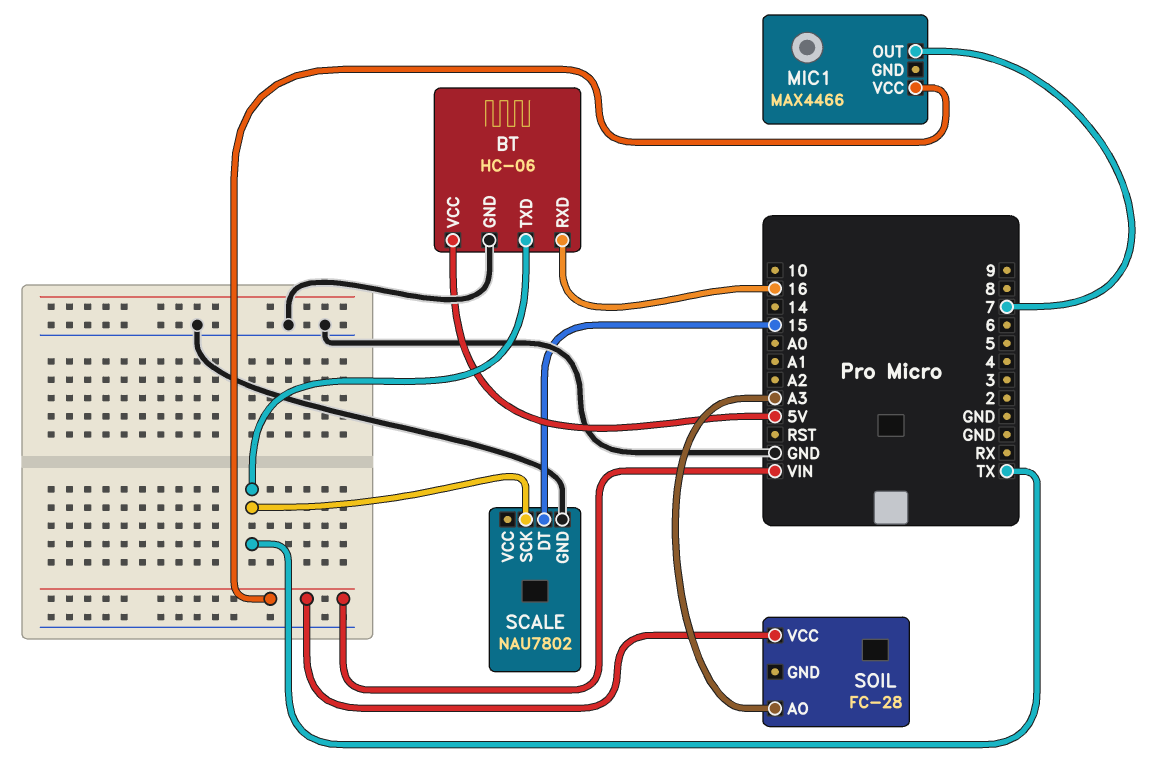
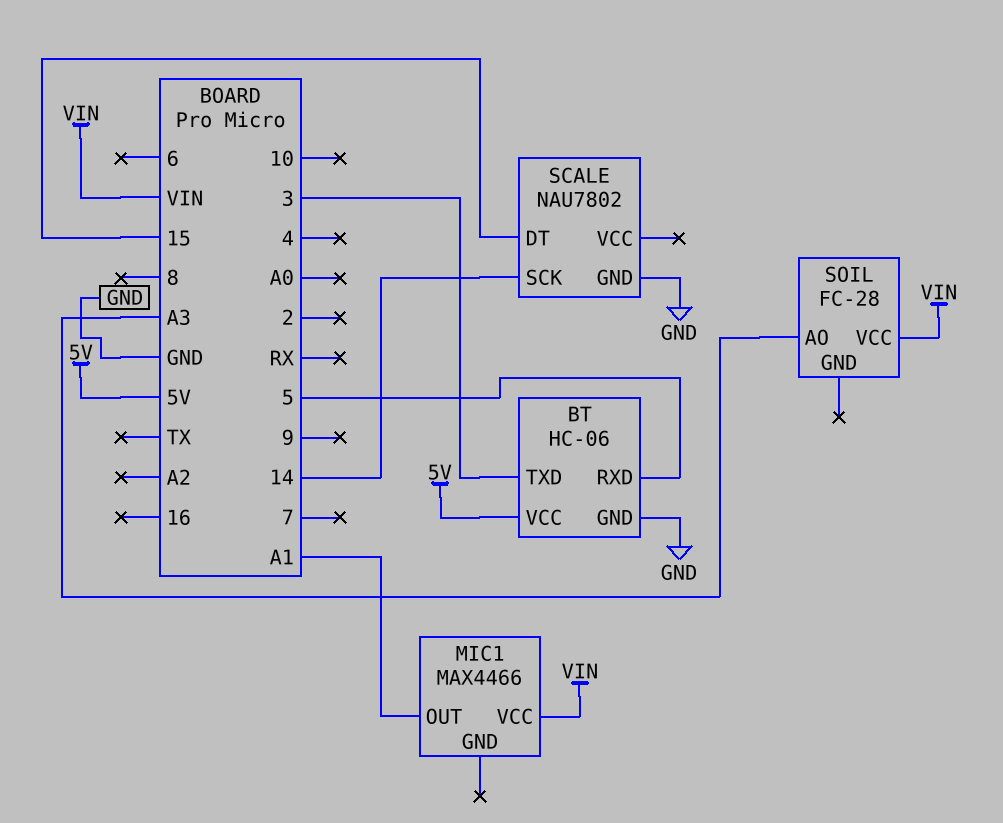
BT pin RXD: 16 -> 5
BT pin TXD: TX -> 3
MIC1 pin OUT: 7 -> A1
SCALE pin SCK: TX -> 14

